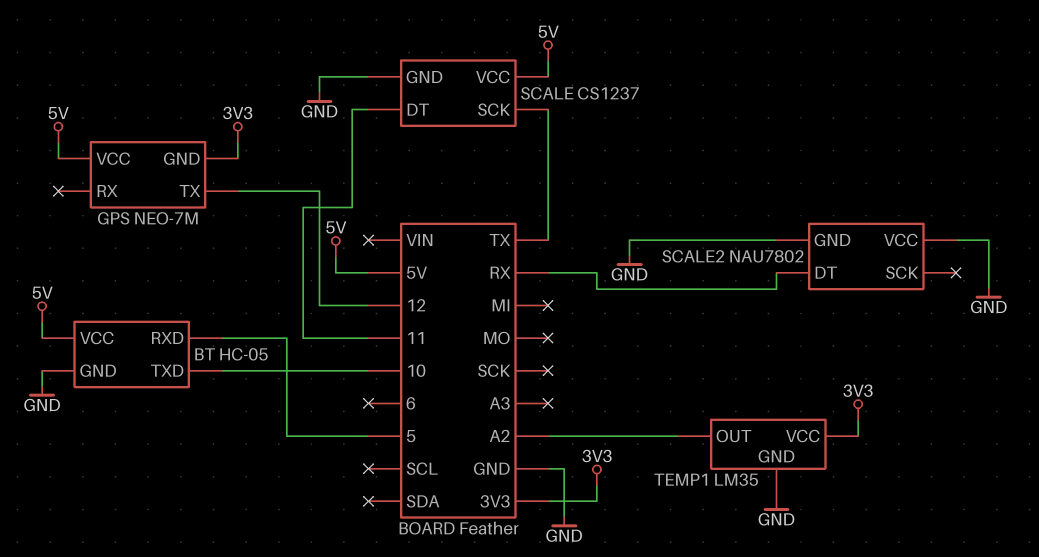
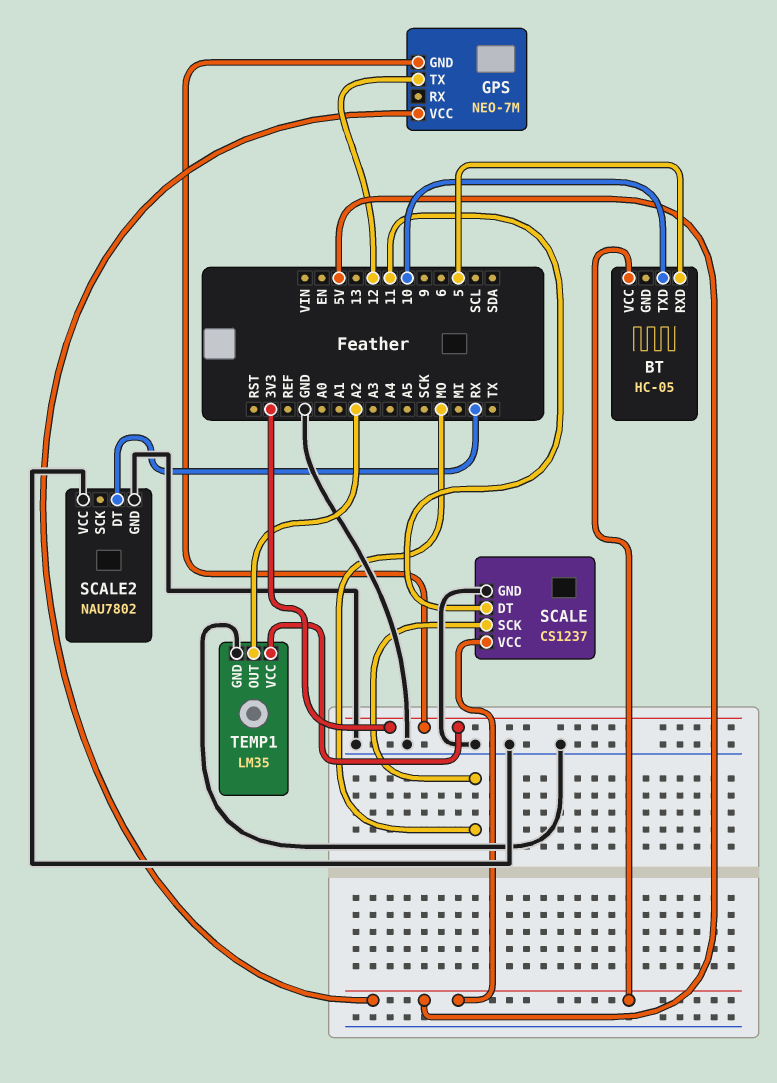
BT pin GND: GND -> none
SCALE pin SCK: TX -> MO

